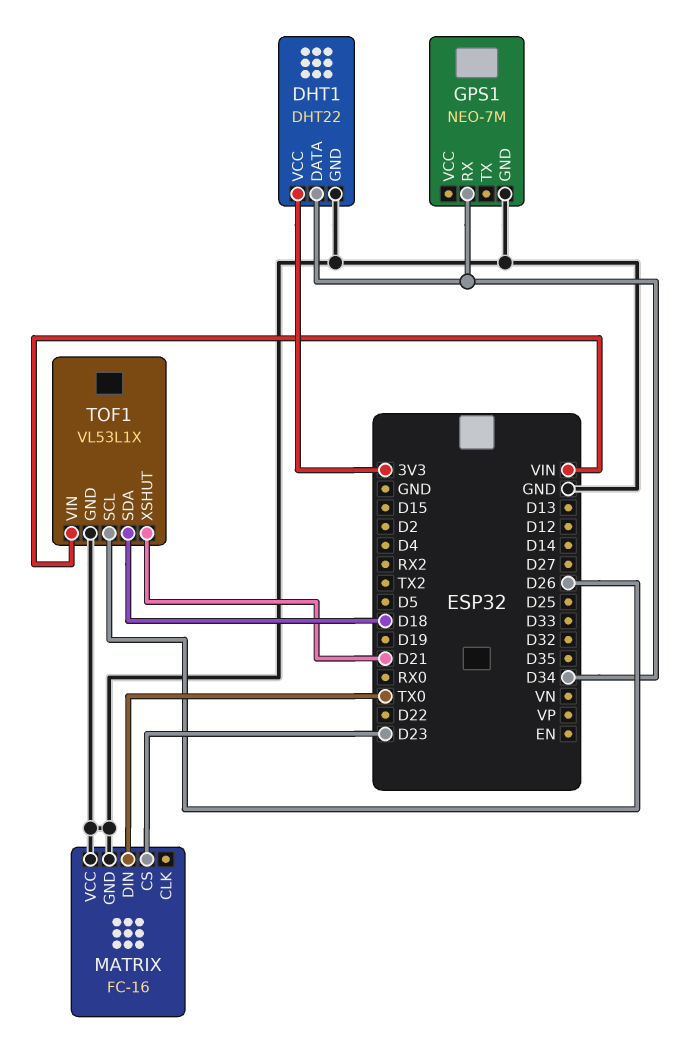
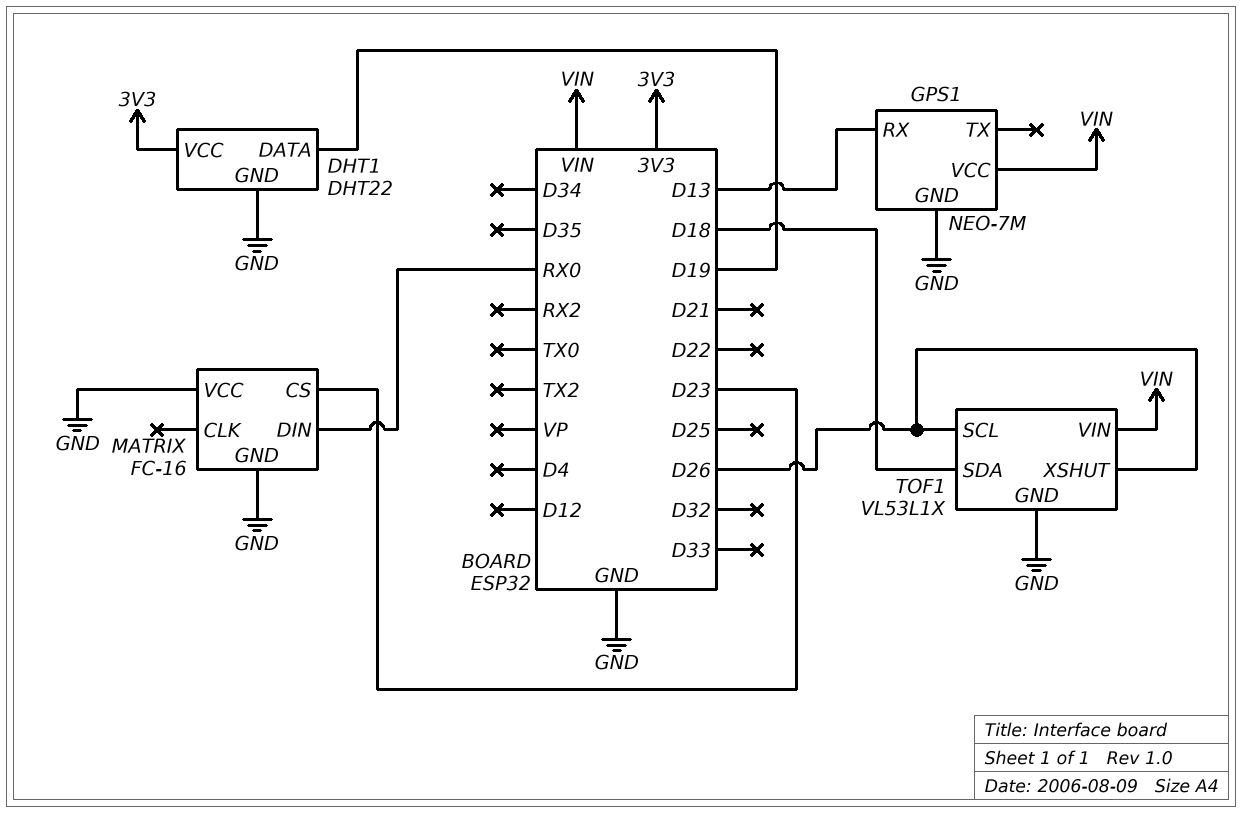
DHT1 pin DATA: D34 -> D19
GPS1 pin RX: D34 -> D13
GPS1 pin VCC: none -> VIN
MATRIX pin DIN: TX0 -> RX0
TOF1 pin XSHUT: D21 -> D26

